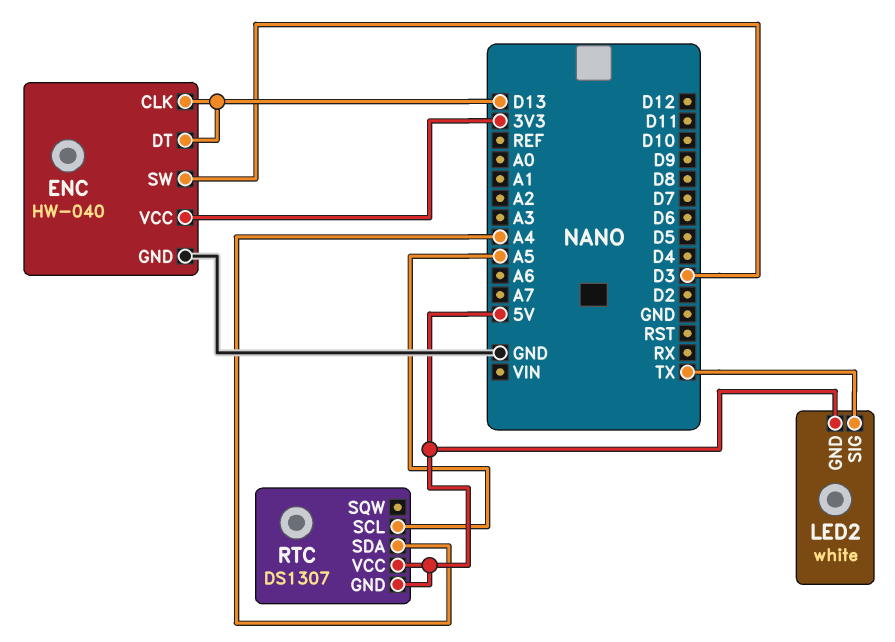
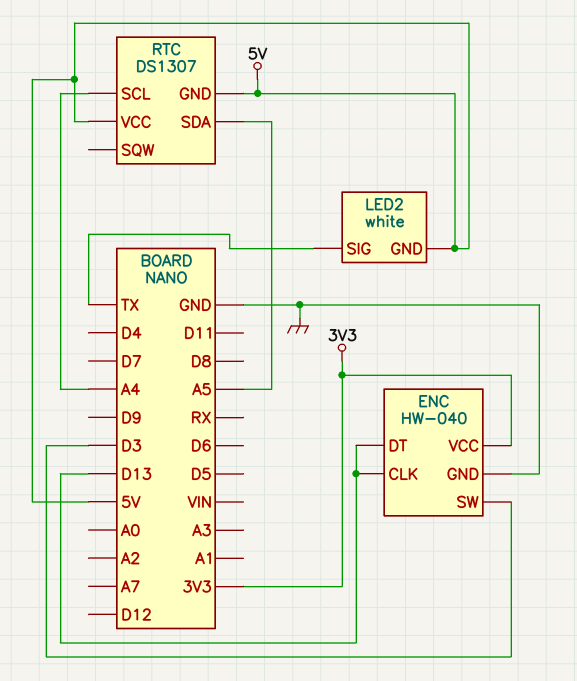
RTC pin SCL: A5 -> A4
RTC pin SDA: A4 -> A5

